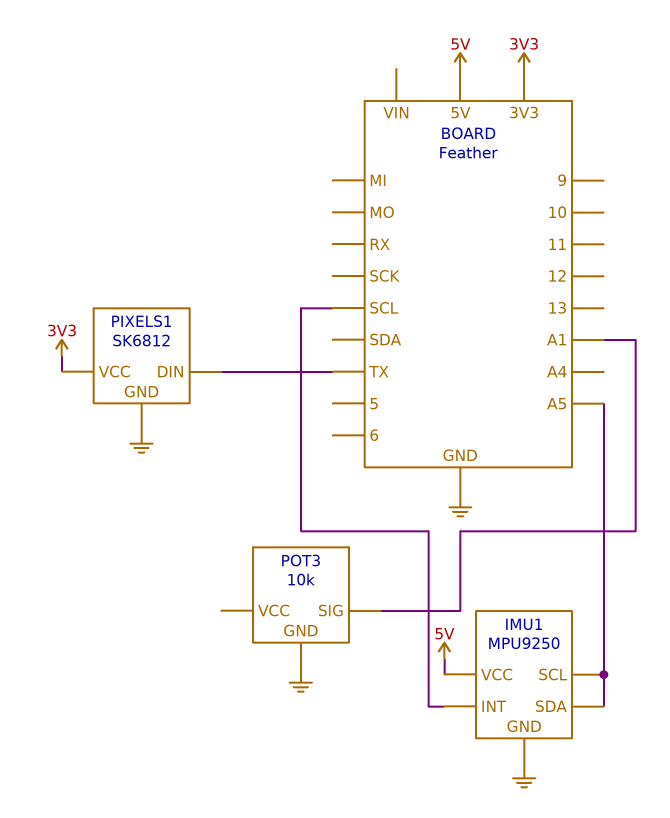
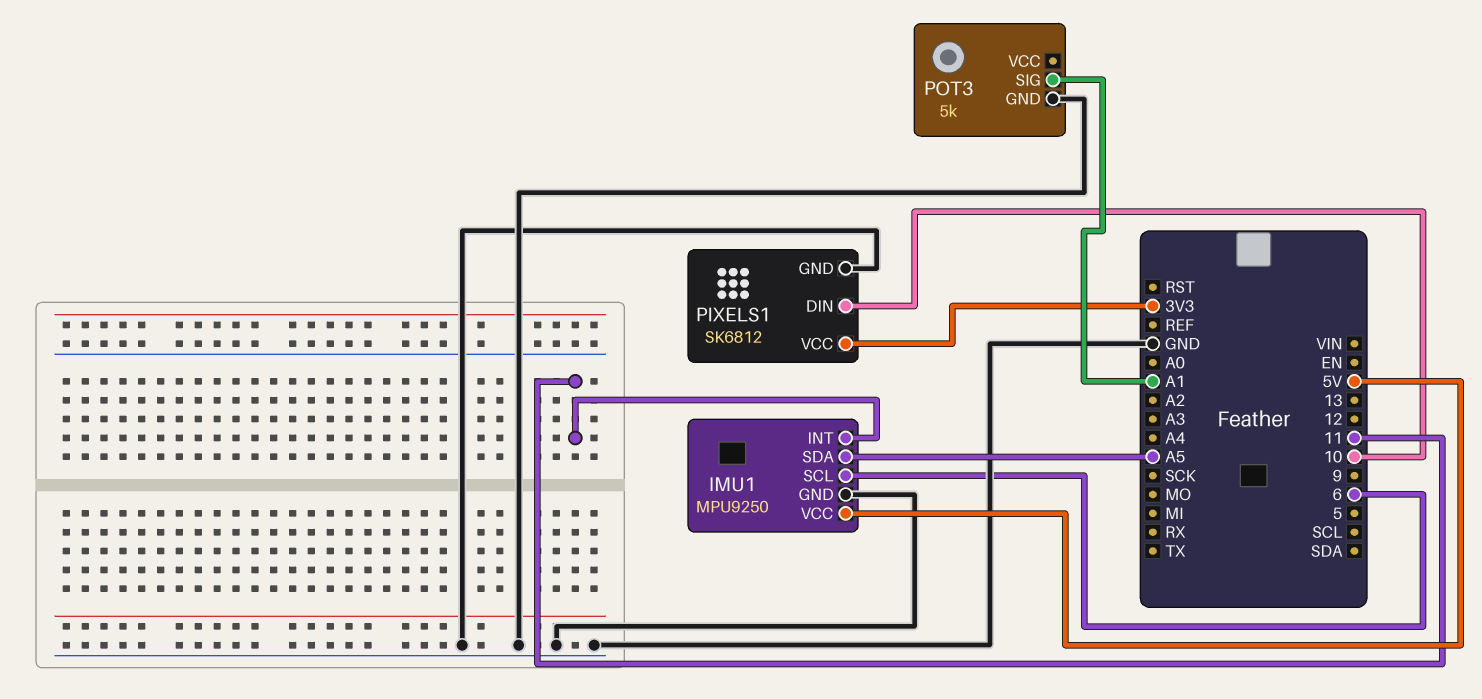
IMU1 pin INT: SCL -> 11
IMU1 pin SCL: A5 -> 6
PIXELS1 pin DIN: TX -> 10
POT3: 10k -> 5k

